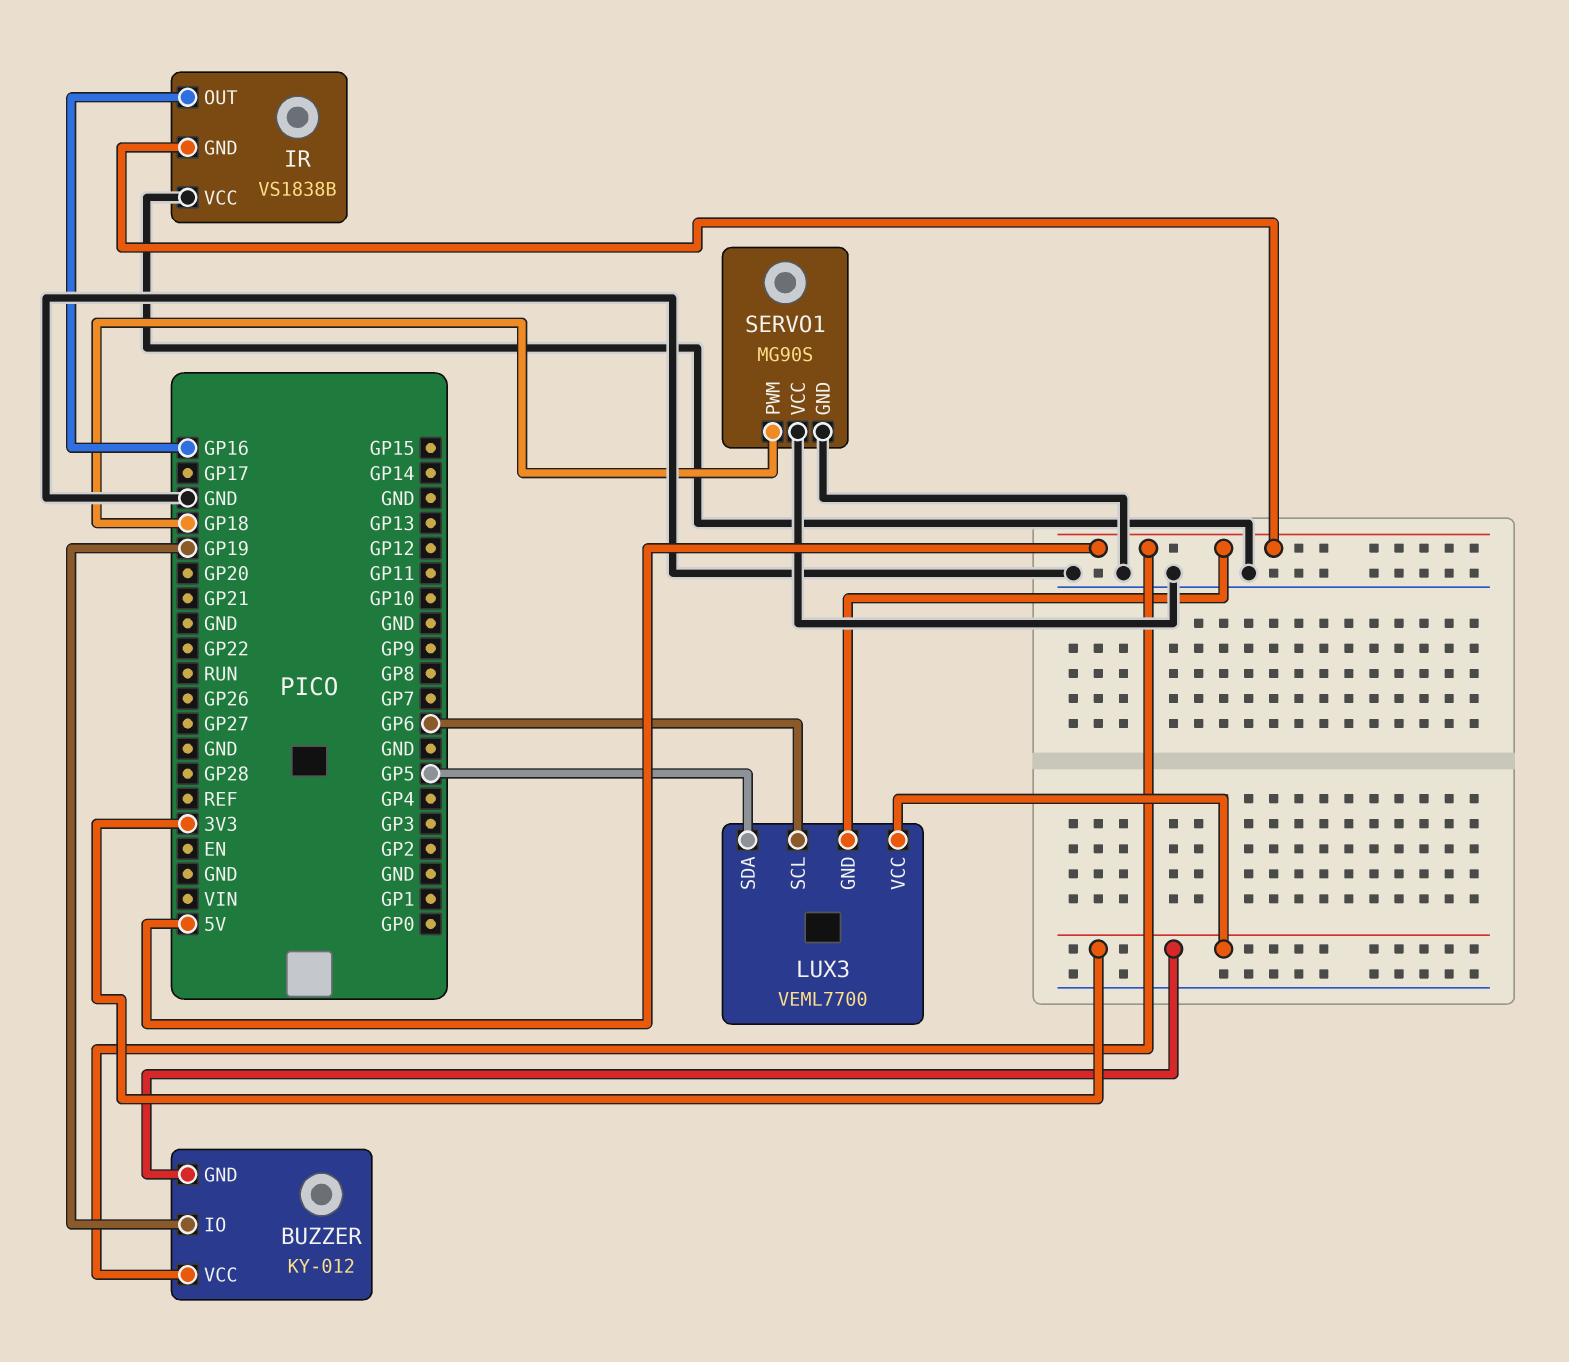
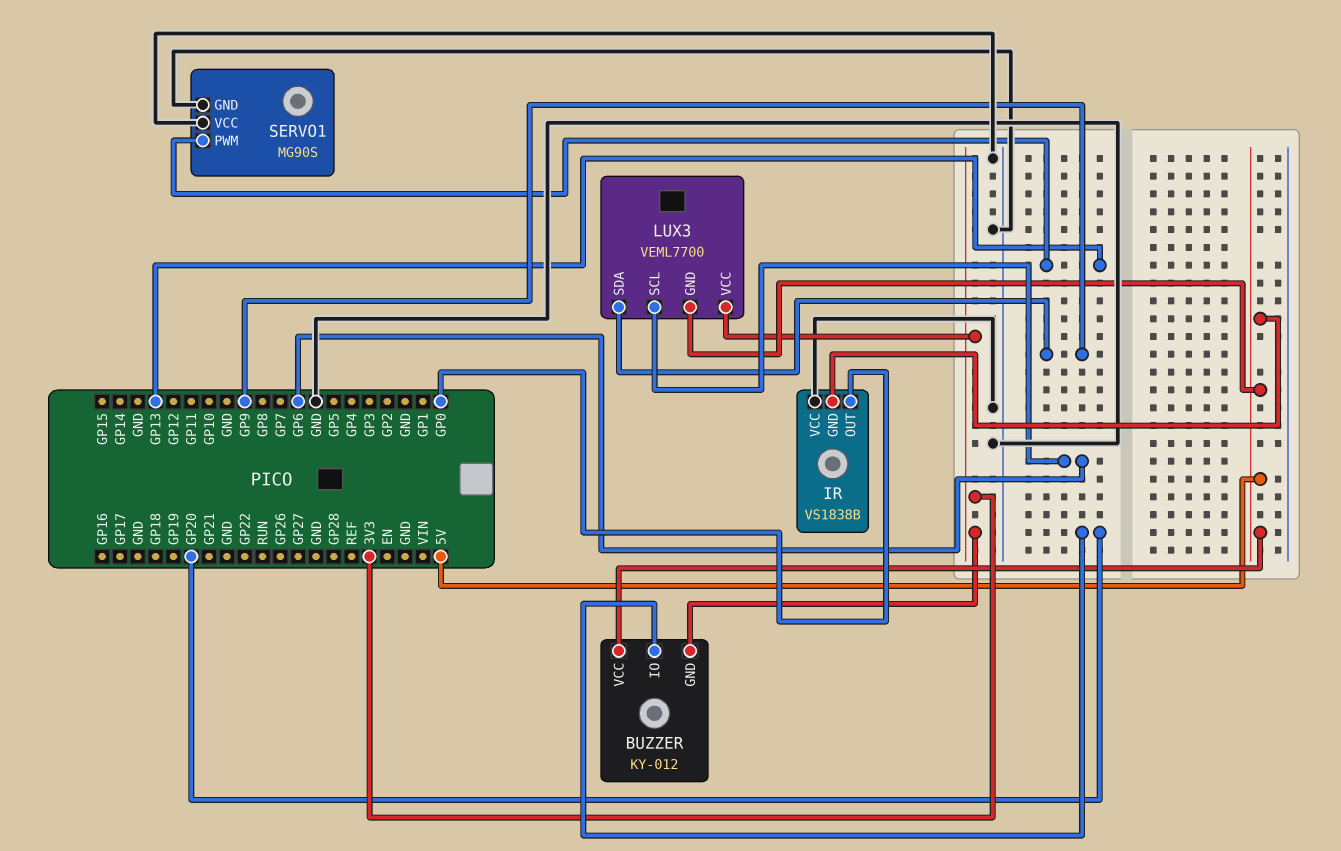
BUZZER pin IO: GP19 -> GP20
IR pin OUT: GP16 -> GP0
LUX3 pin SDA: GP5 -> GP9
SERVO1 pin PWM: GP18 -> GP13

